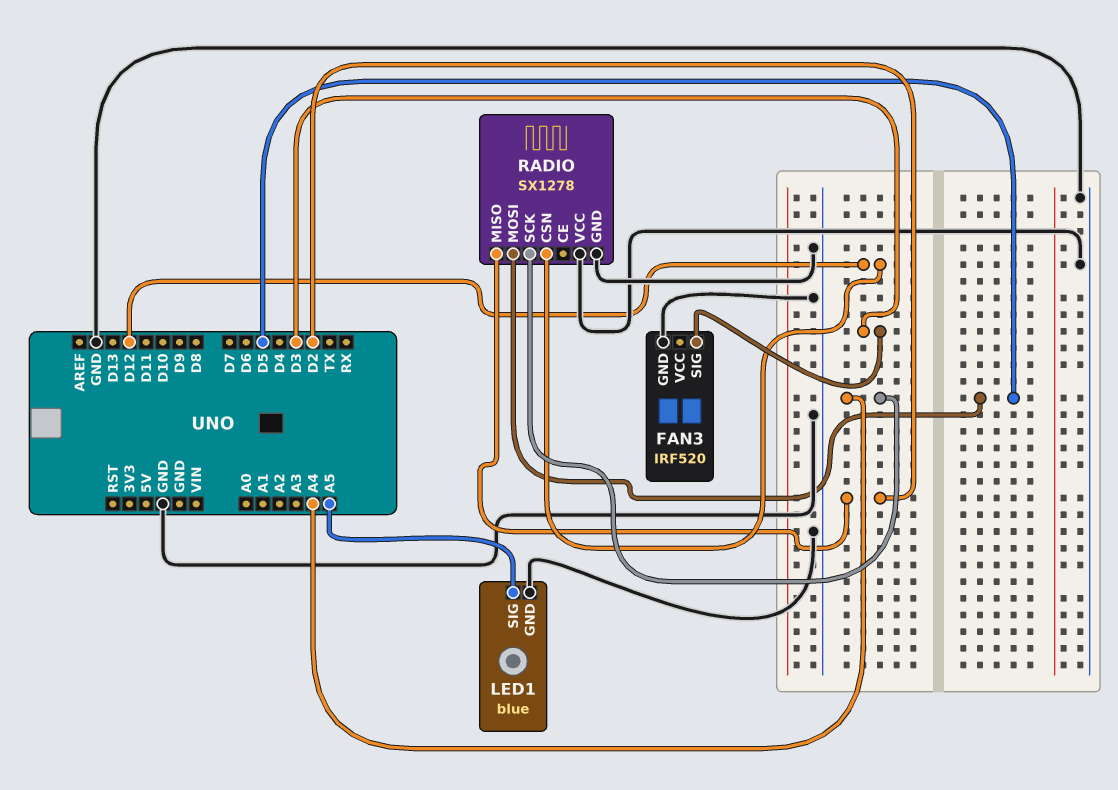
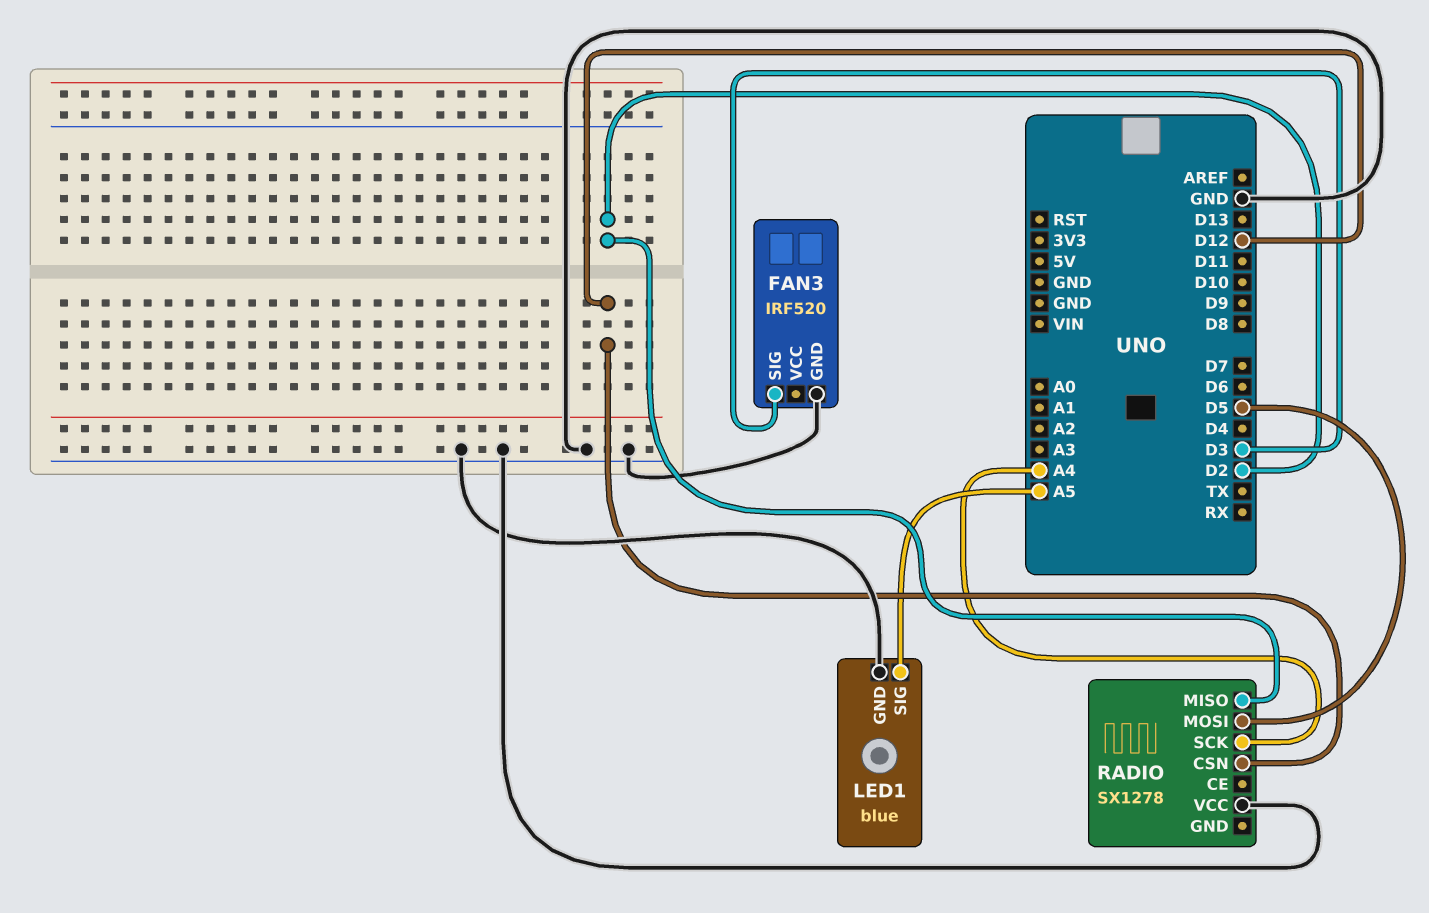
RADIO pin GND: GND -> none

